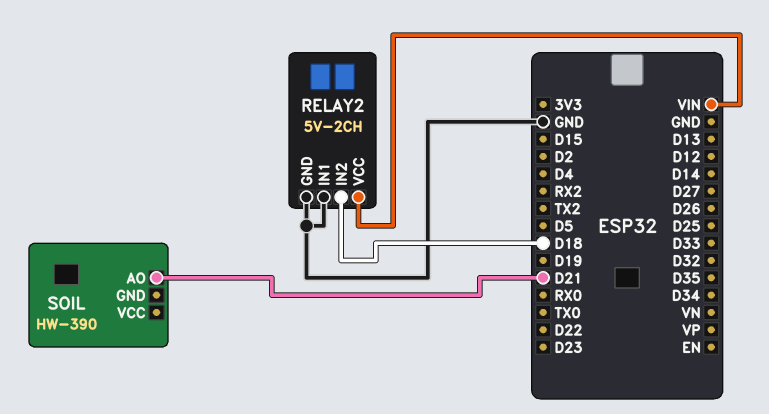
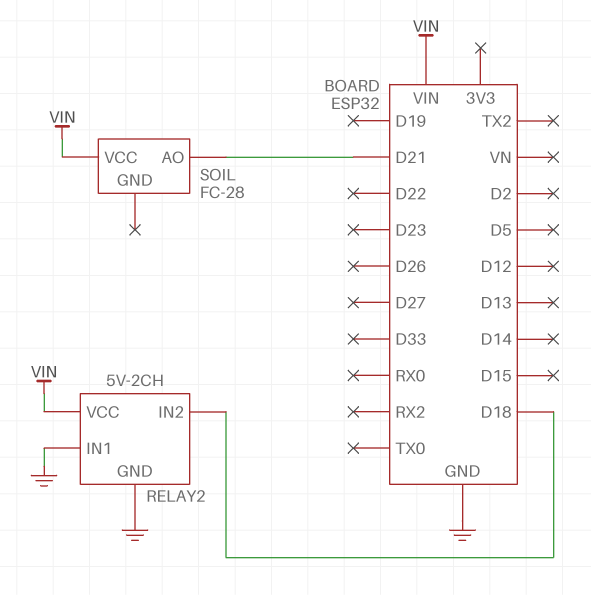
SOIL: HW-390 -> FC-28
SOIL pin VCC: none -> VIN

